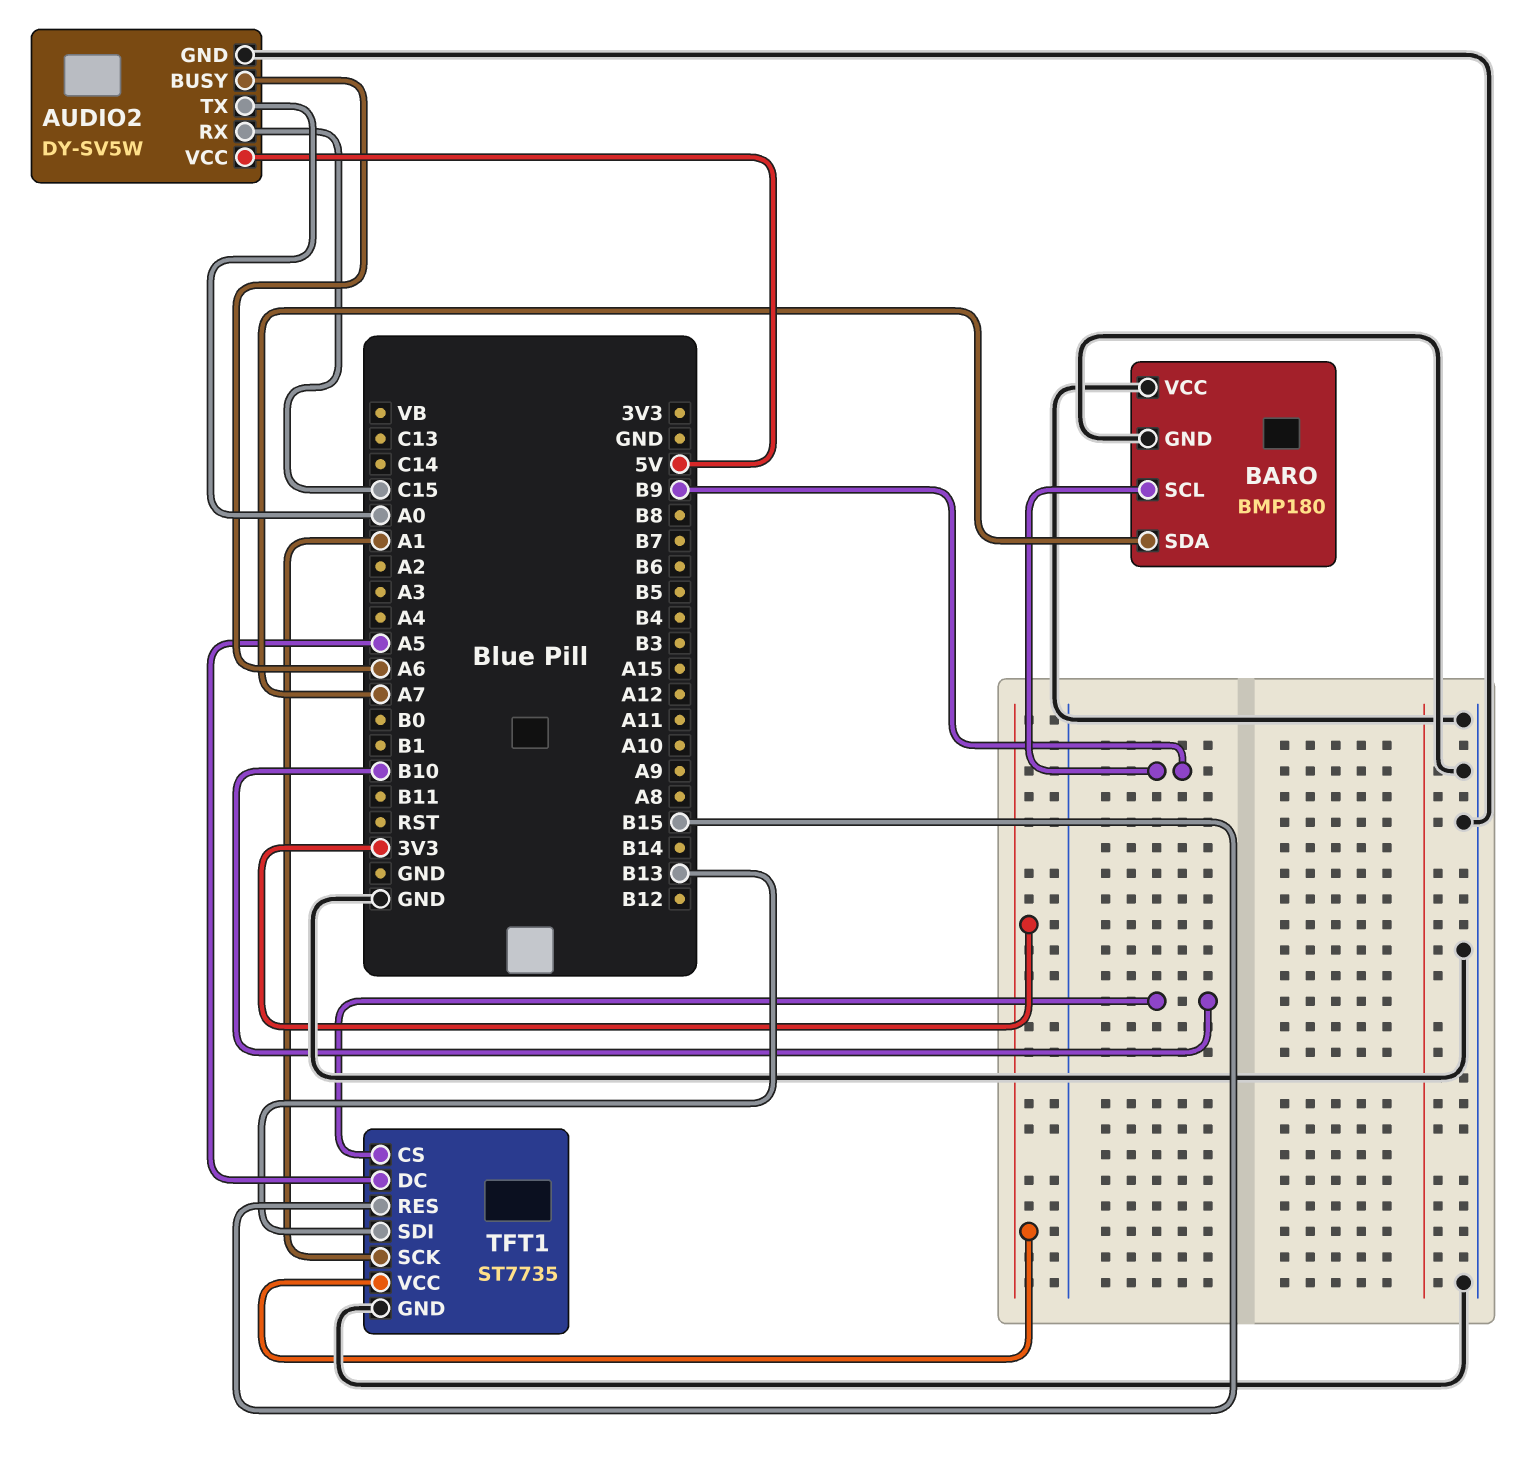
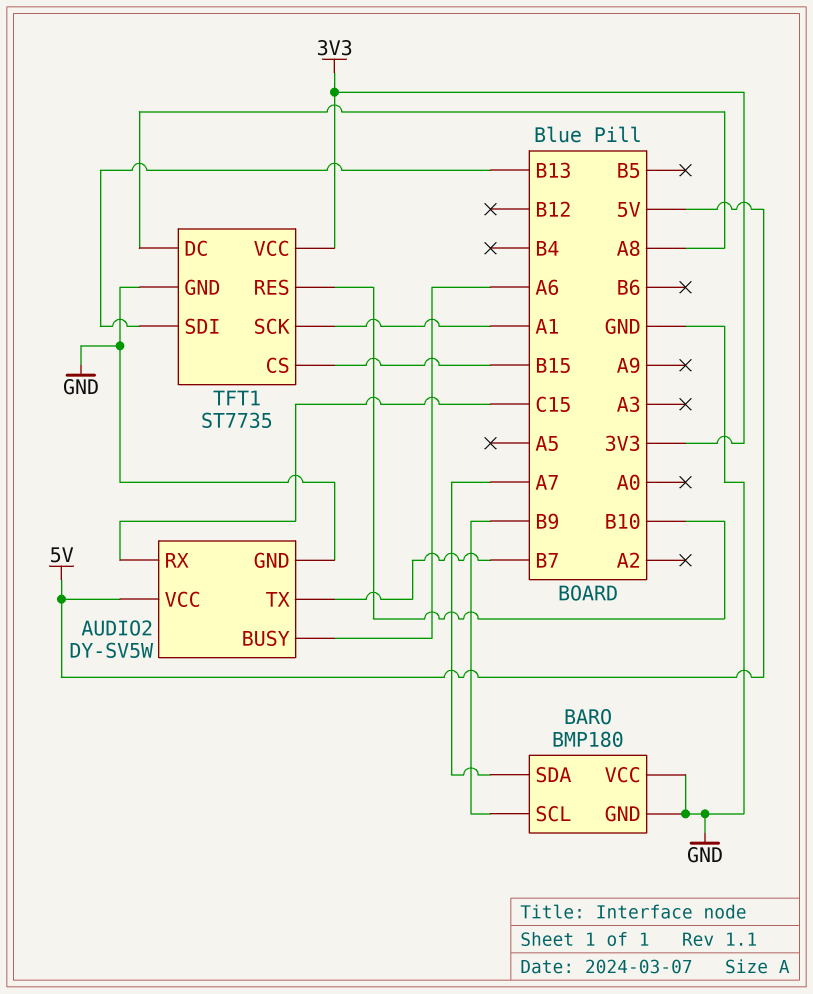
AUDIO2 pin TX: A0 -> B7
TFT1 pin CS: B10 -> B15
TFT1 pin DC: A5 -> A8
TFT1 pin RES: B15 -> B10

